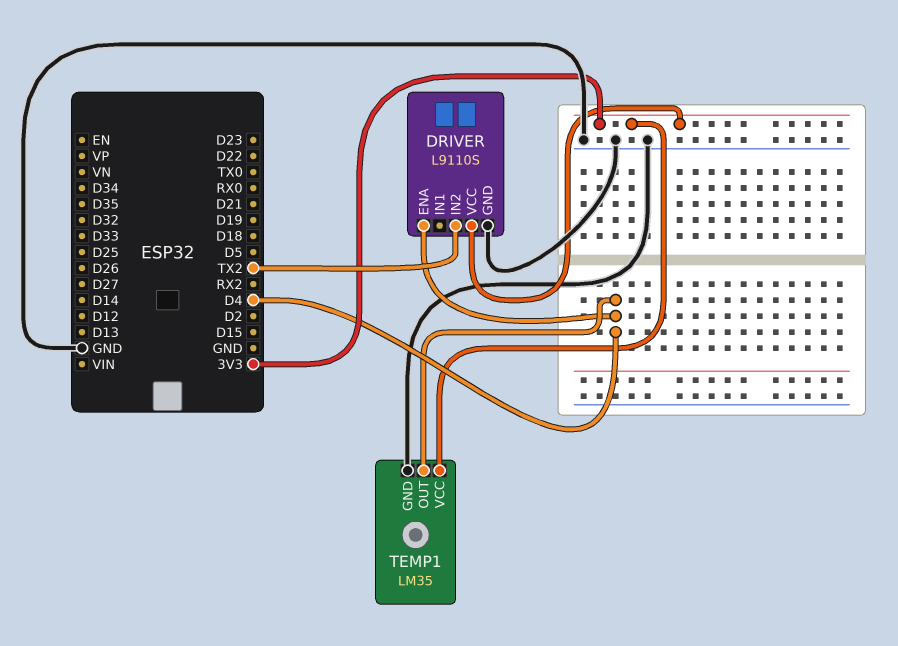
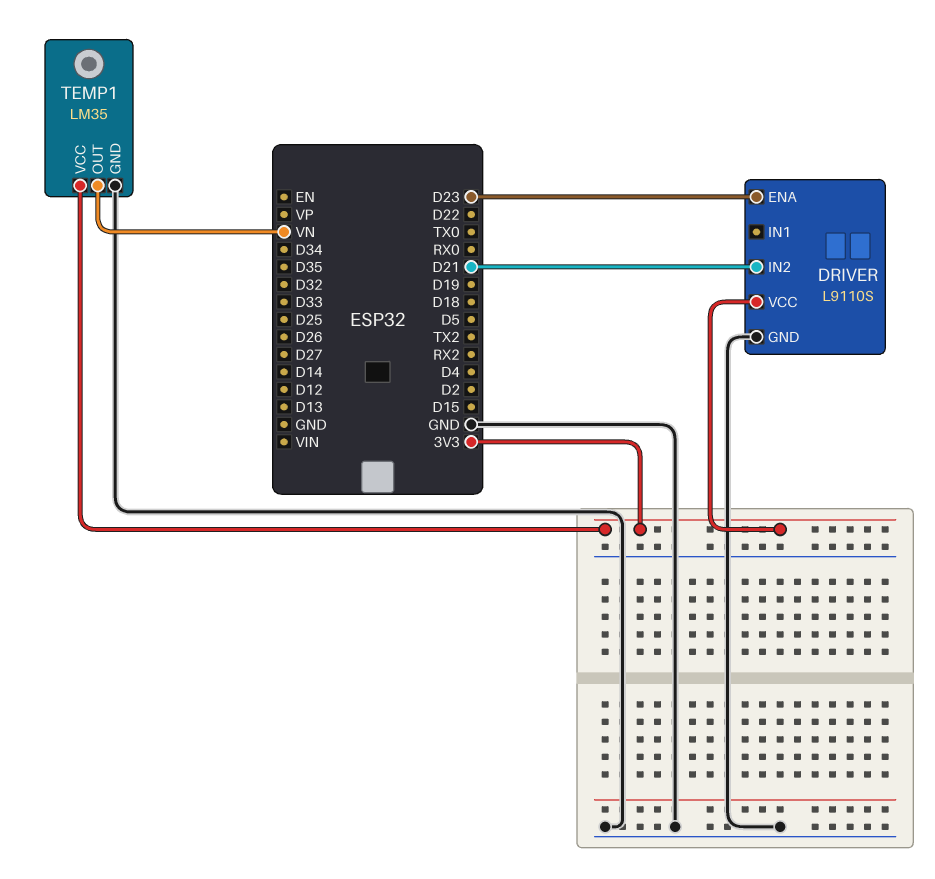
DRIVER pin ENA: D4 -> D23
DRIVER pin IN2: TX2 -> D21
TEMP1 pin OUT: D4 -> VN

